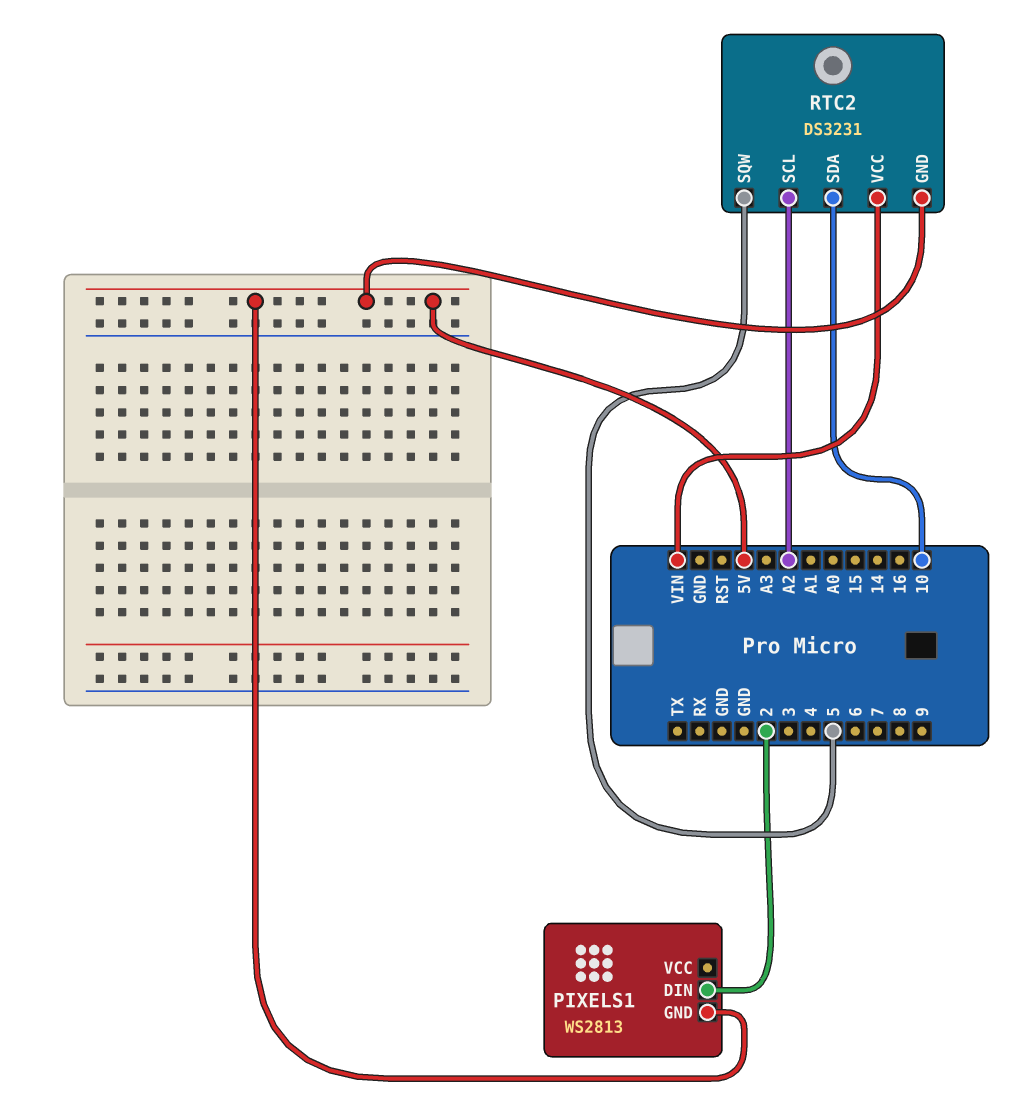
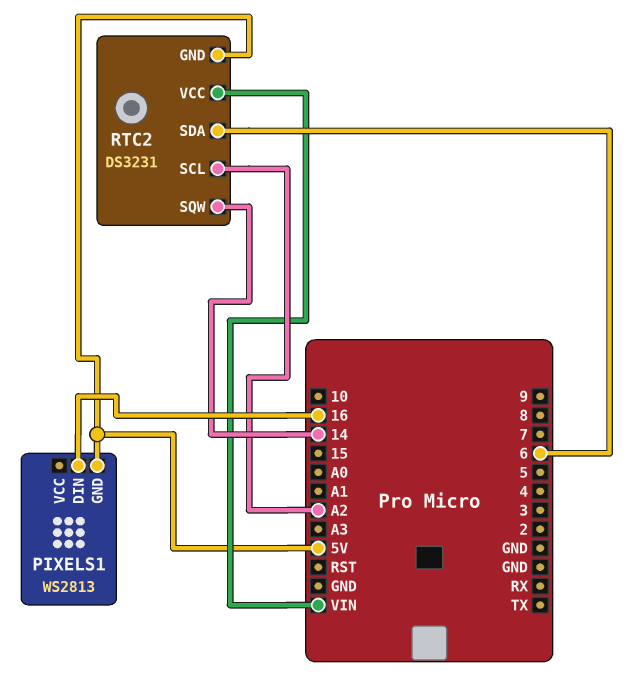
PIXELS1 pin DIN: 2 -> 16
RTC2 pin SDA: 10 -> 6
RTC2 pin SQW: 5 -> 14

